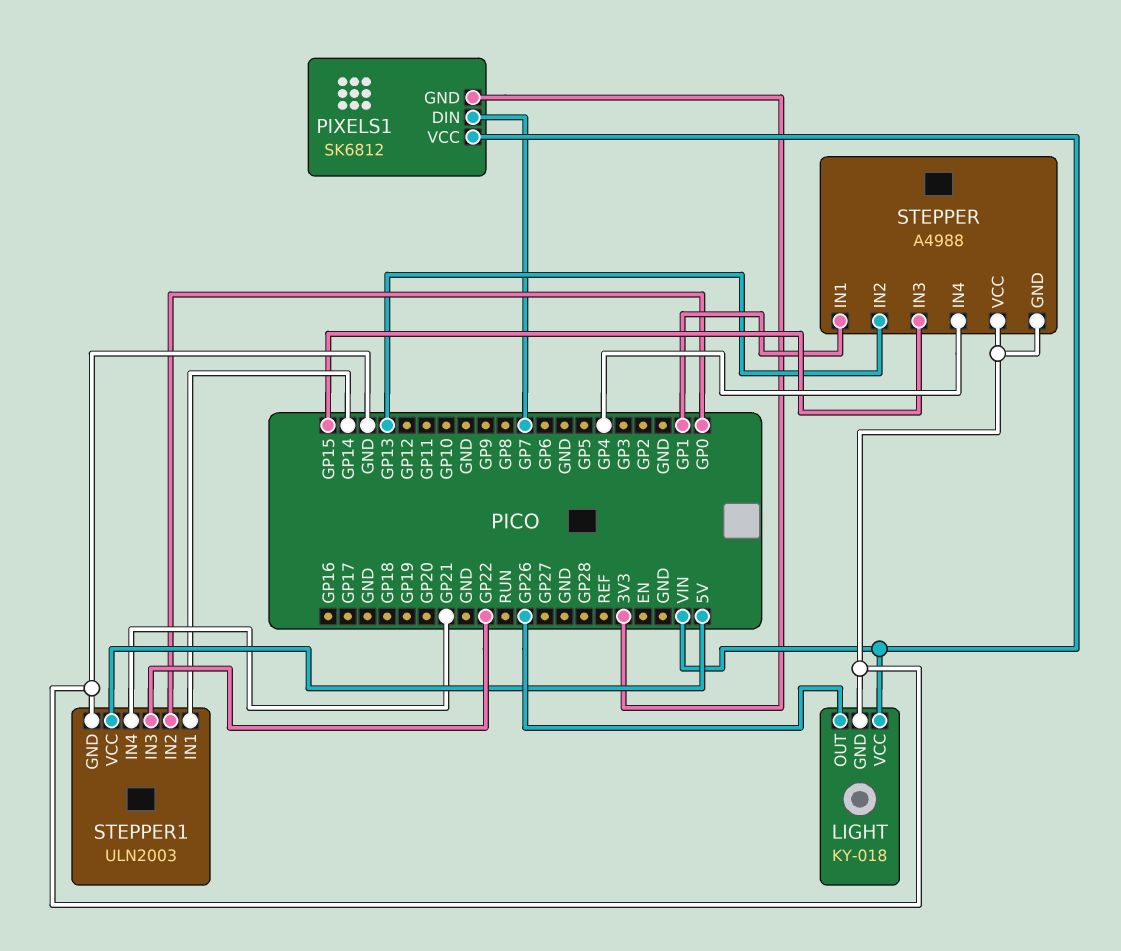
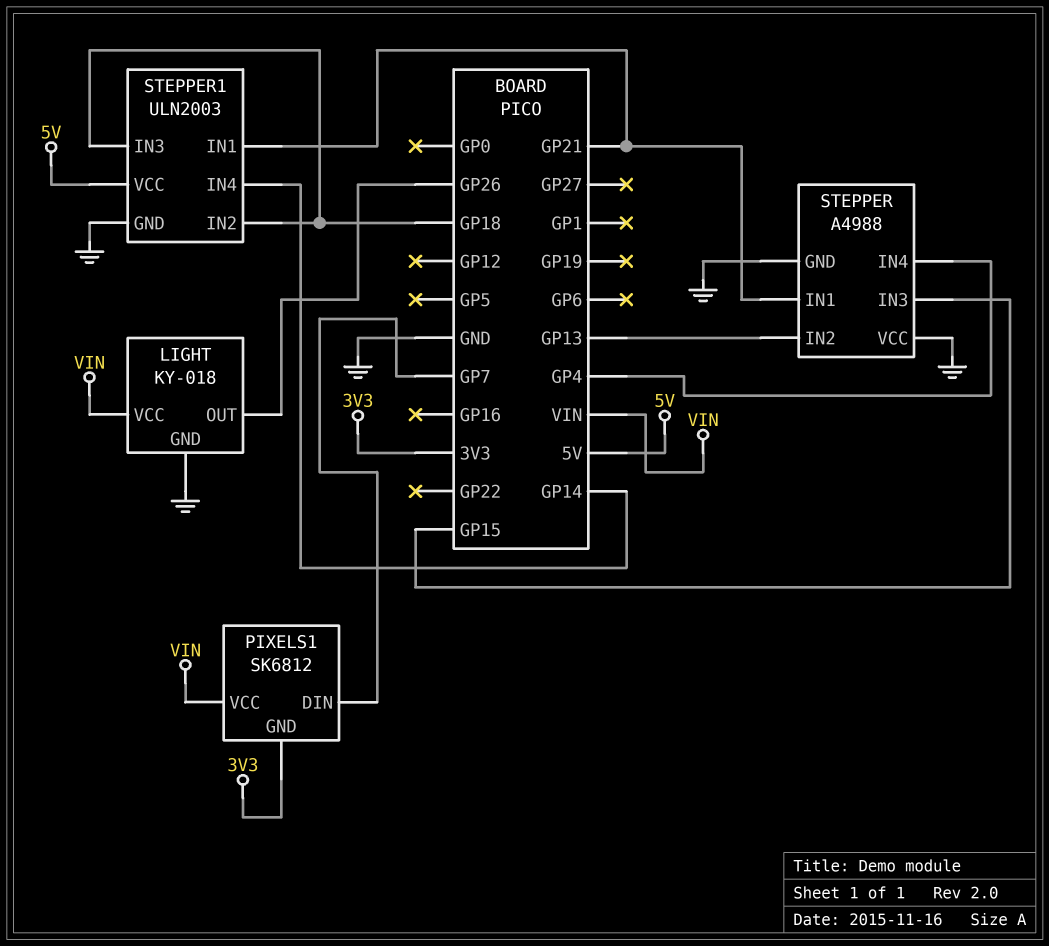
STEPPER pin IN1: GP1 -> GP21
STEPPER1 pin IN1: GP14 -> GP21
STEPPER1 pin IN2: GP0 -> GP18
STEPPER1 pin IN3: GP22 -> GP18
STEPPER1 pin IN4: GP21 -> GP14

